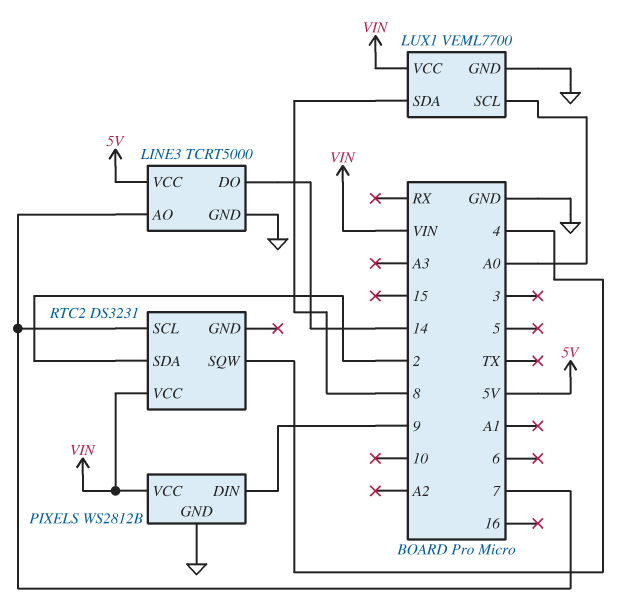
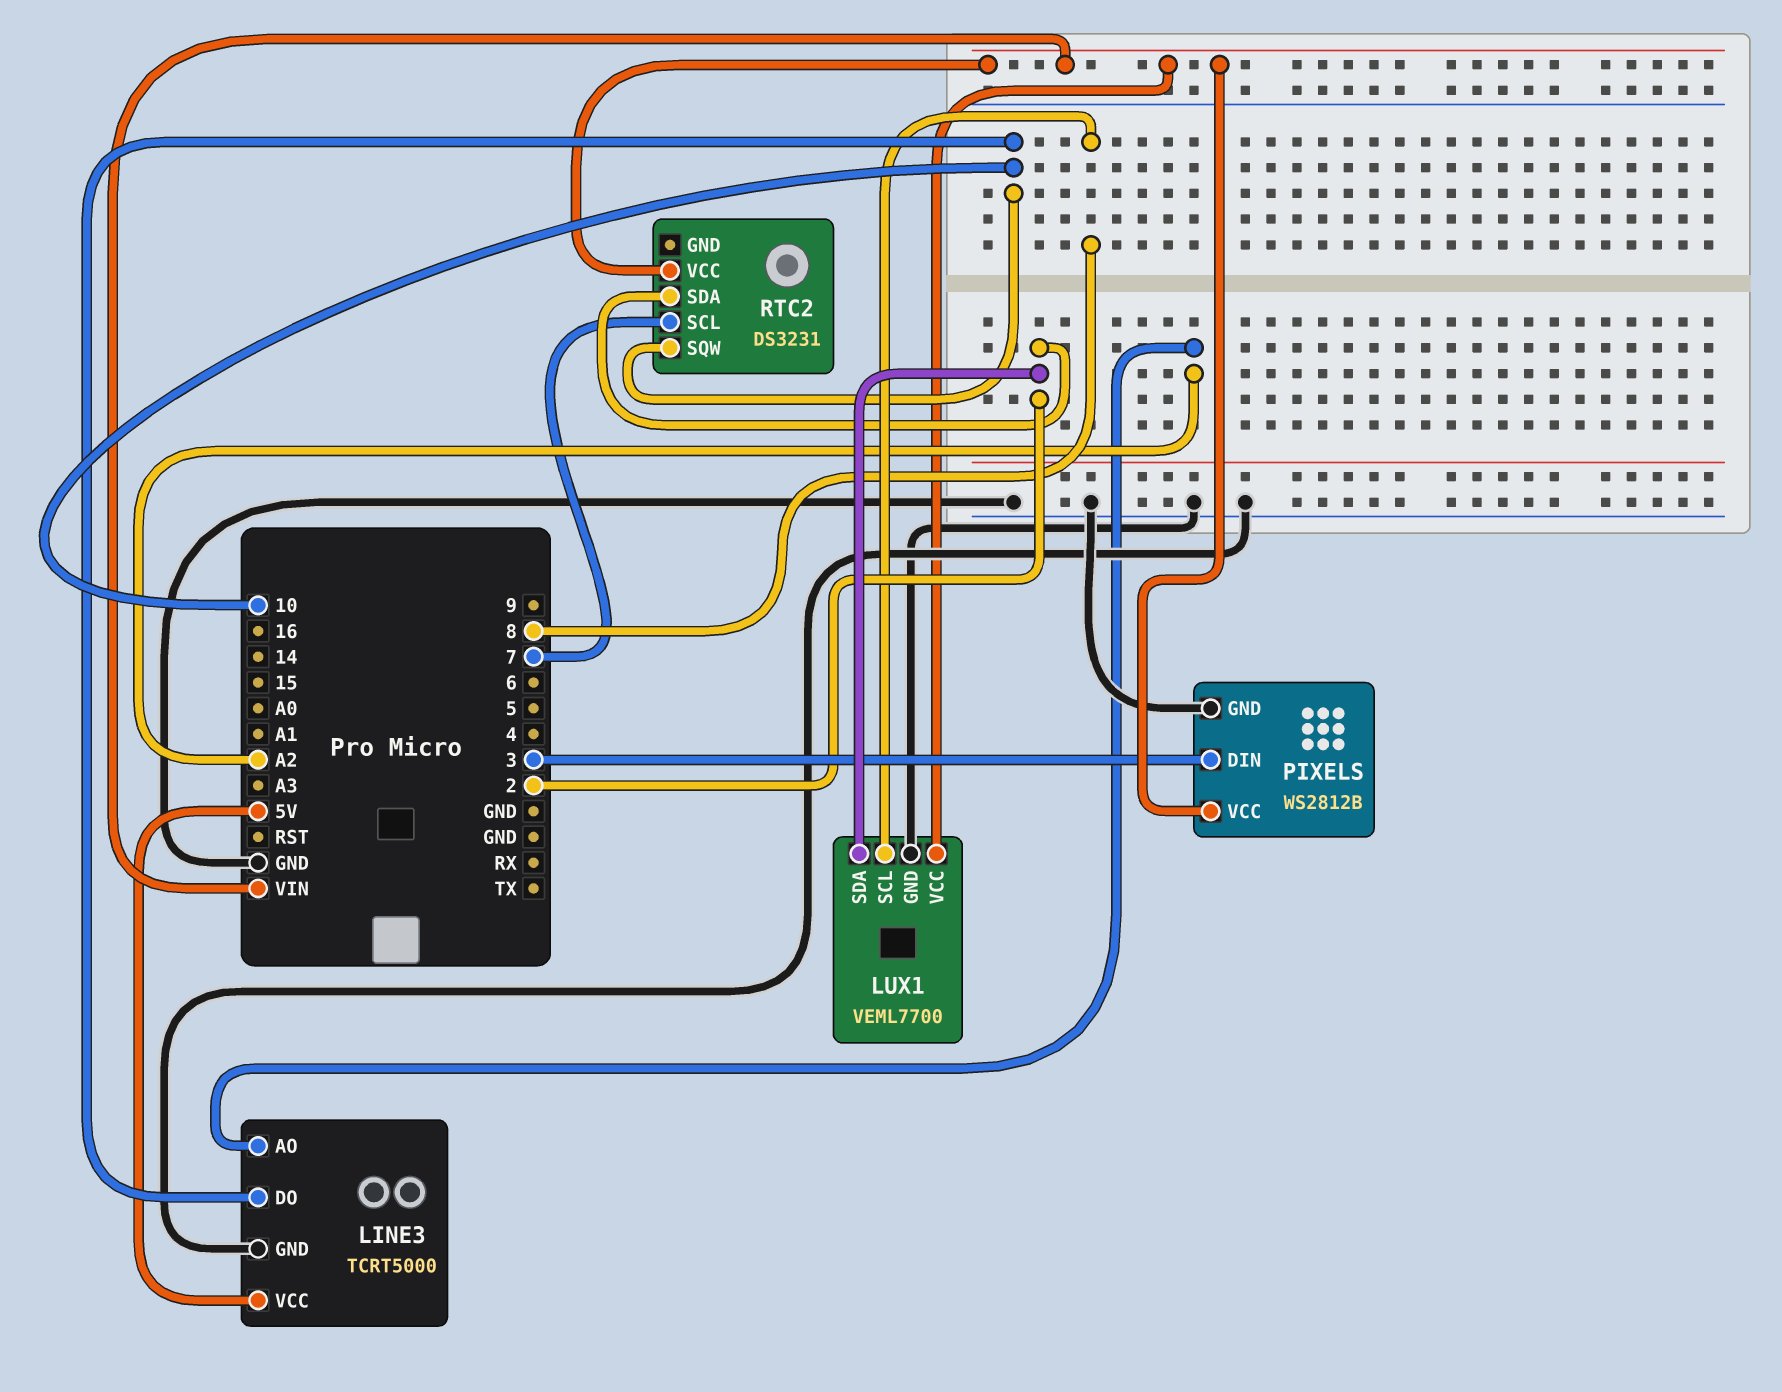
LINE3 pin AO: 7 -> A2
LINE3 pin DO: 14 -> 10
LUX1 pin SCL: A0 -> 8
LUX1 pin SDA: 8 -> 2
PIXELS pin DIN: 9 -> 3
RTC2 pin SQW: 4 -> 10

